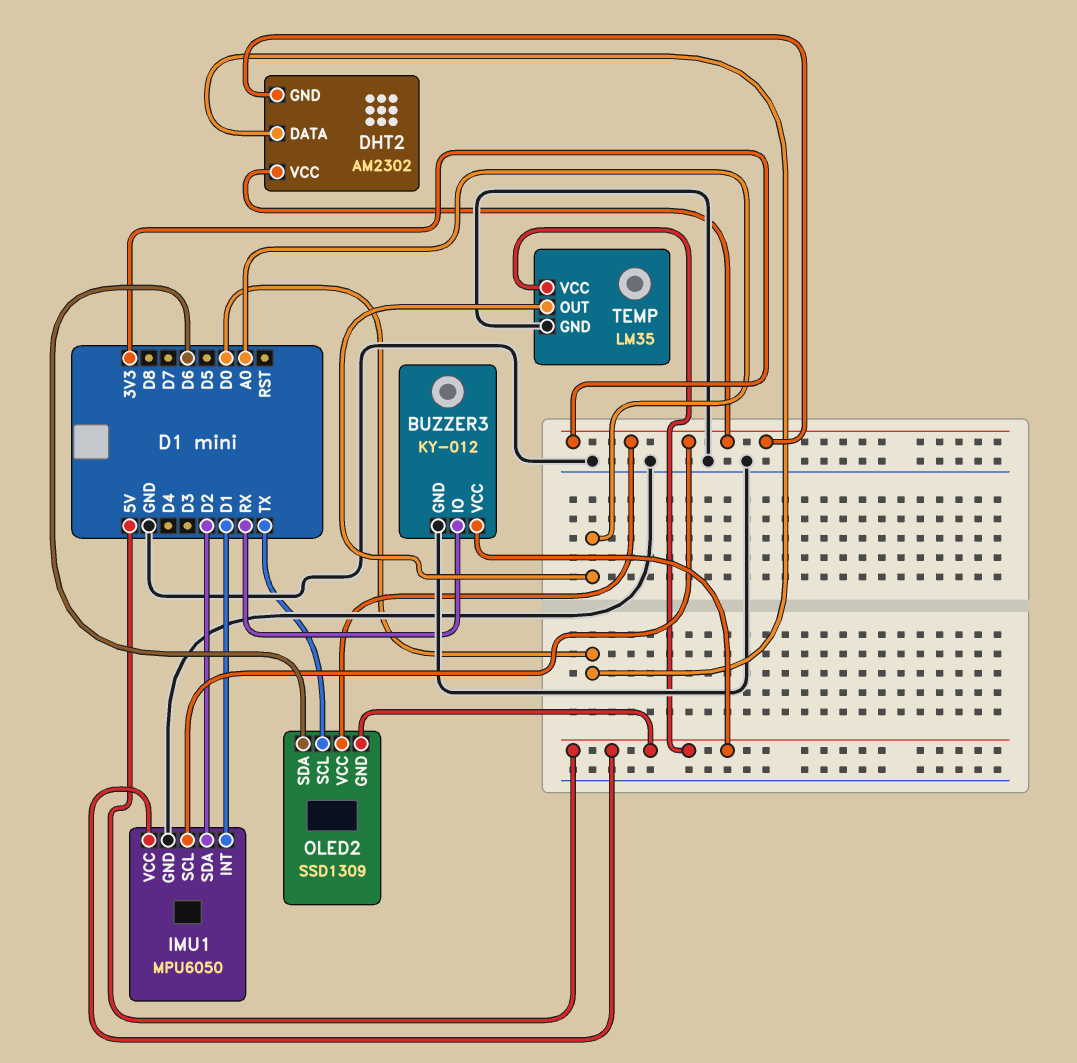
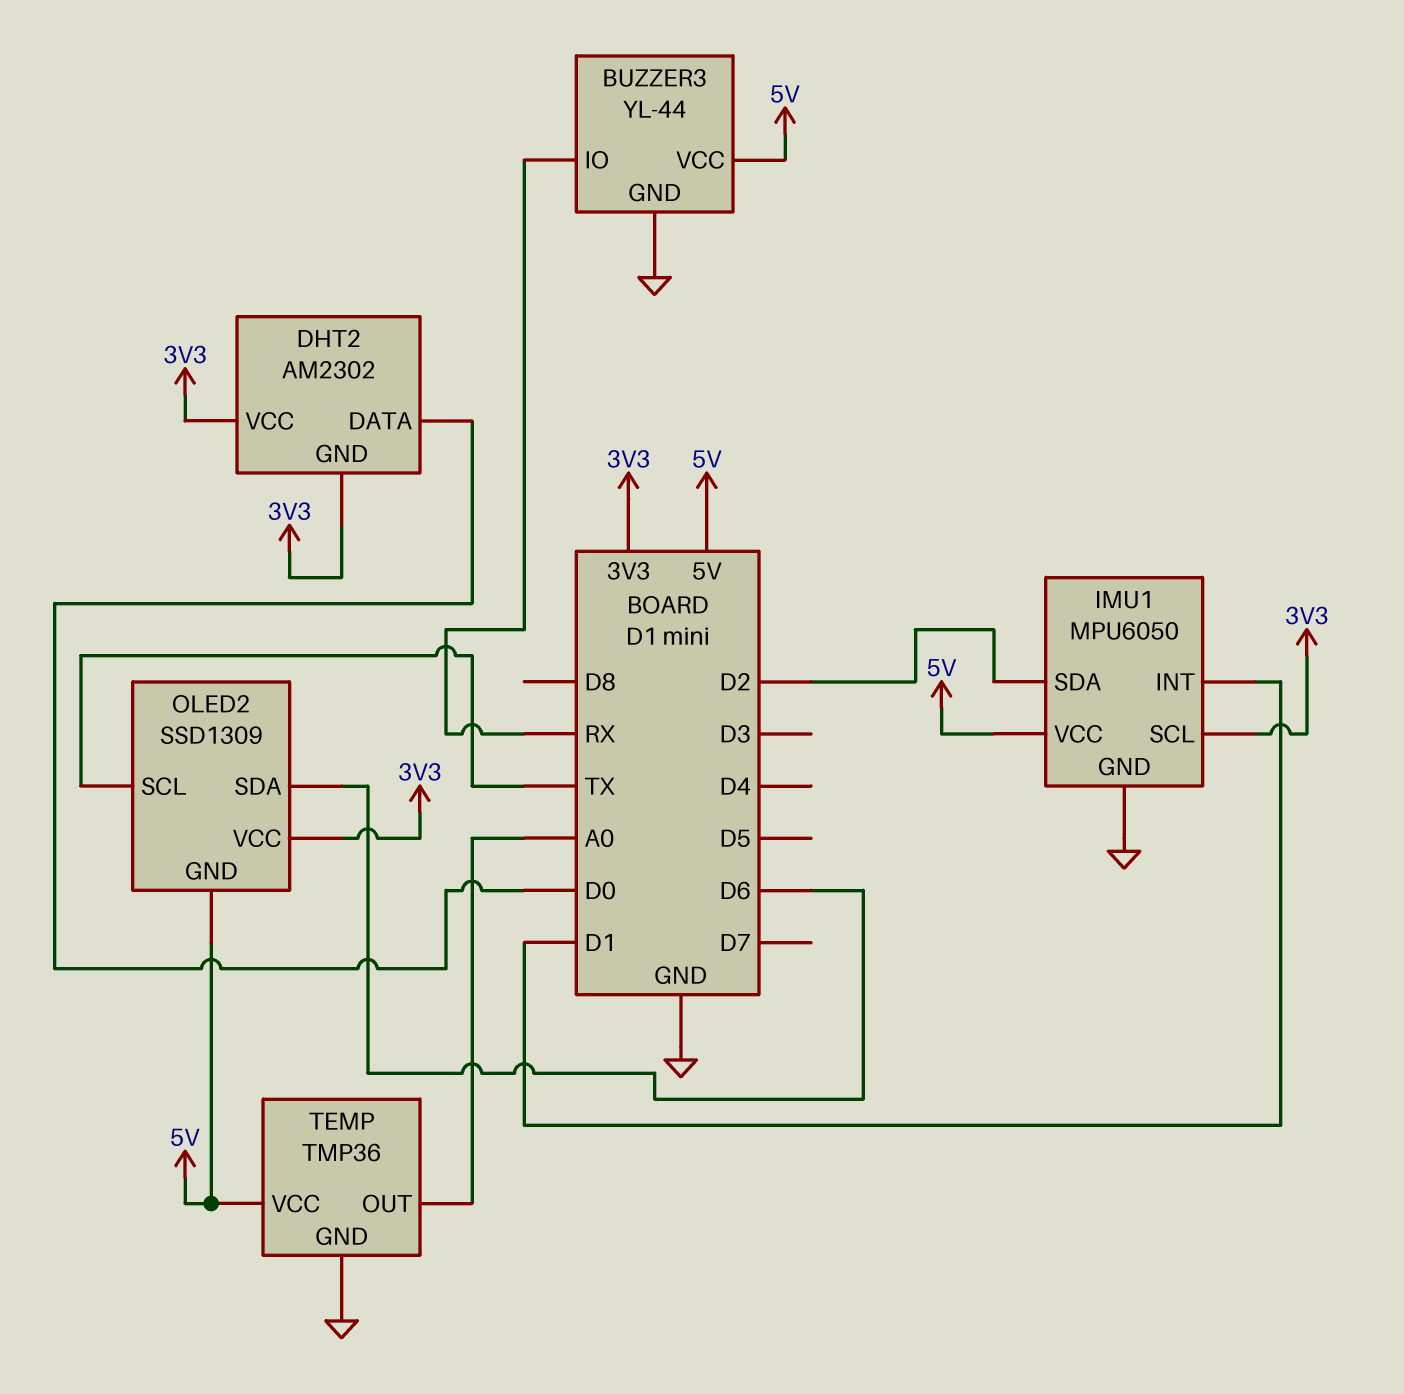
BUZZER3: KY-012 -> YL-44
TEMP: LM35 -> TMP36

